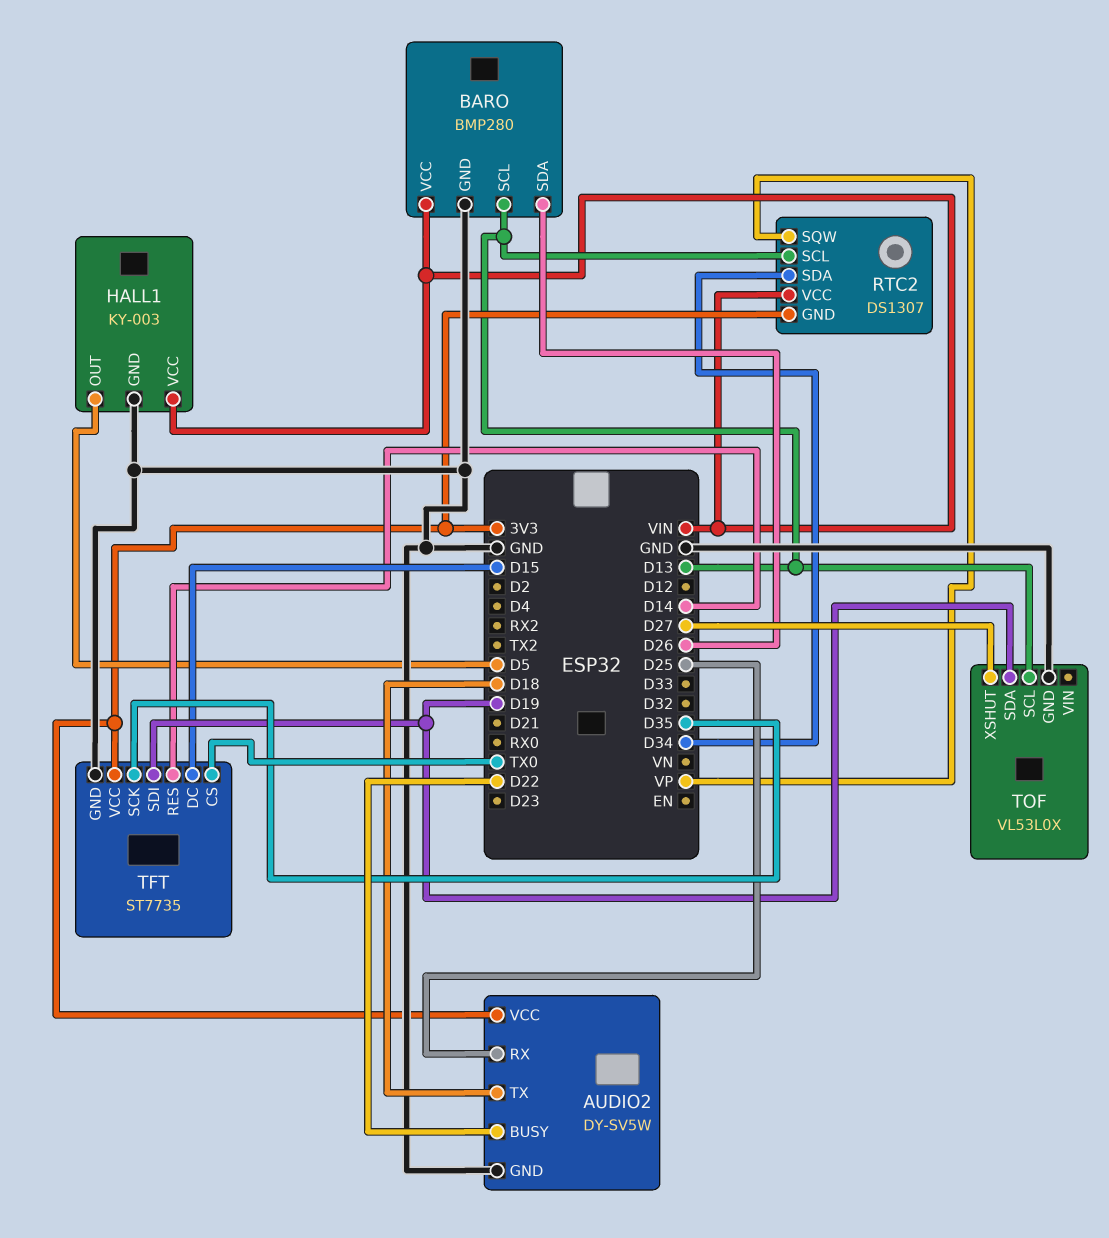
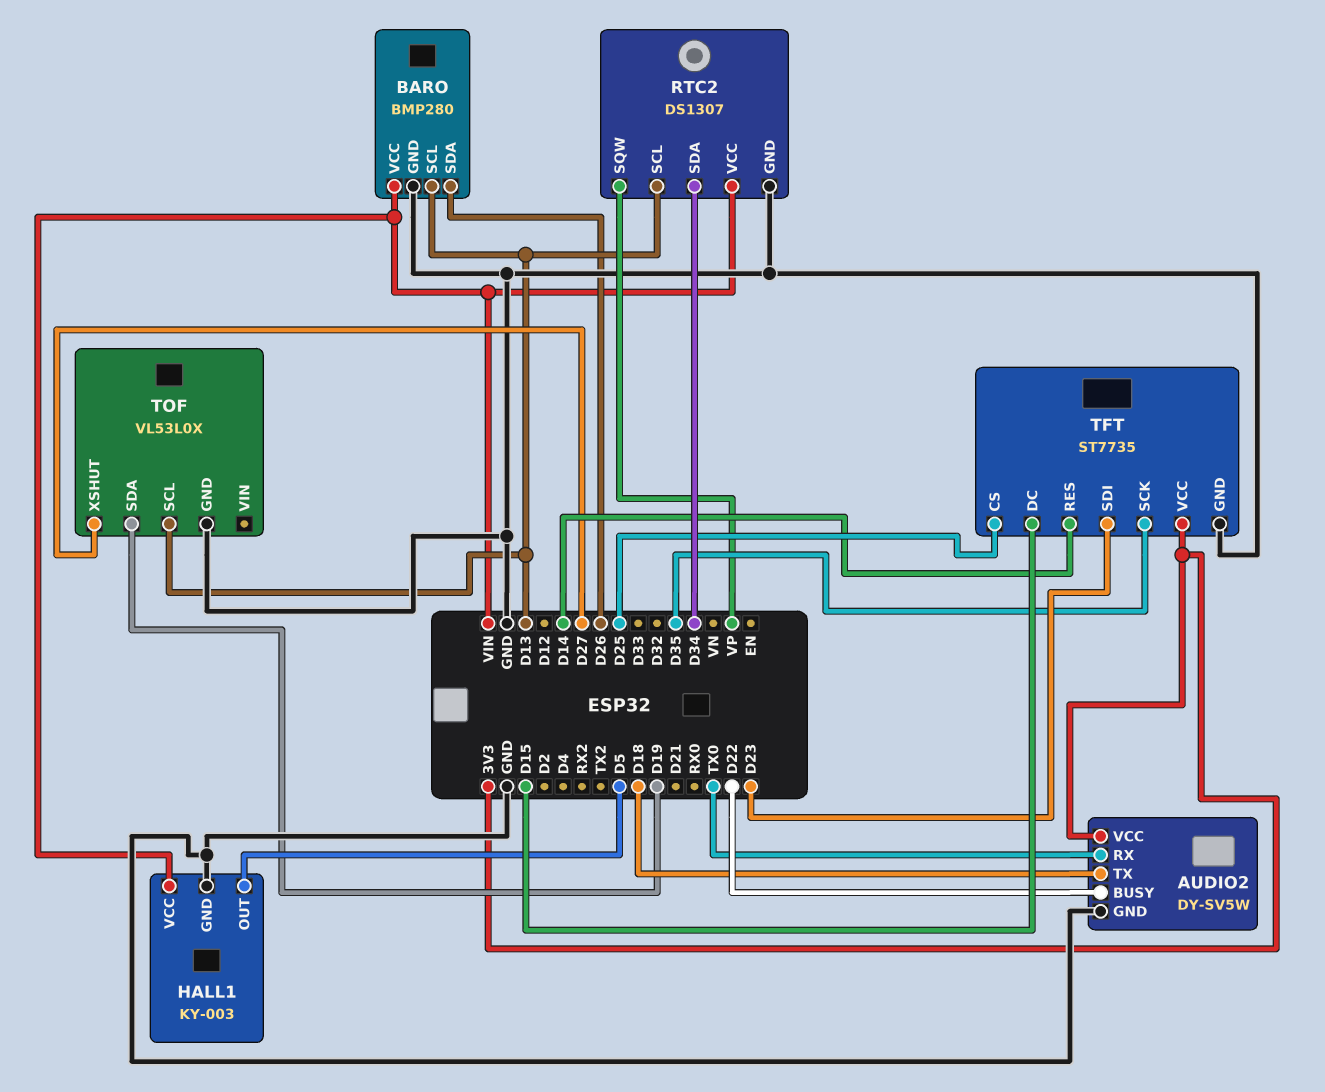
AUDIO2 pin RX: D25 -> TX0
RTC2 pin GND: 3V3 -> GND
TFT pin CS: TX0 -> D25
TFT pin SDI: D19 -> D23

